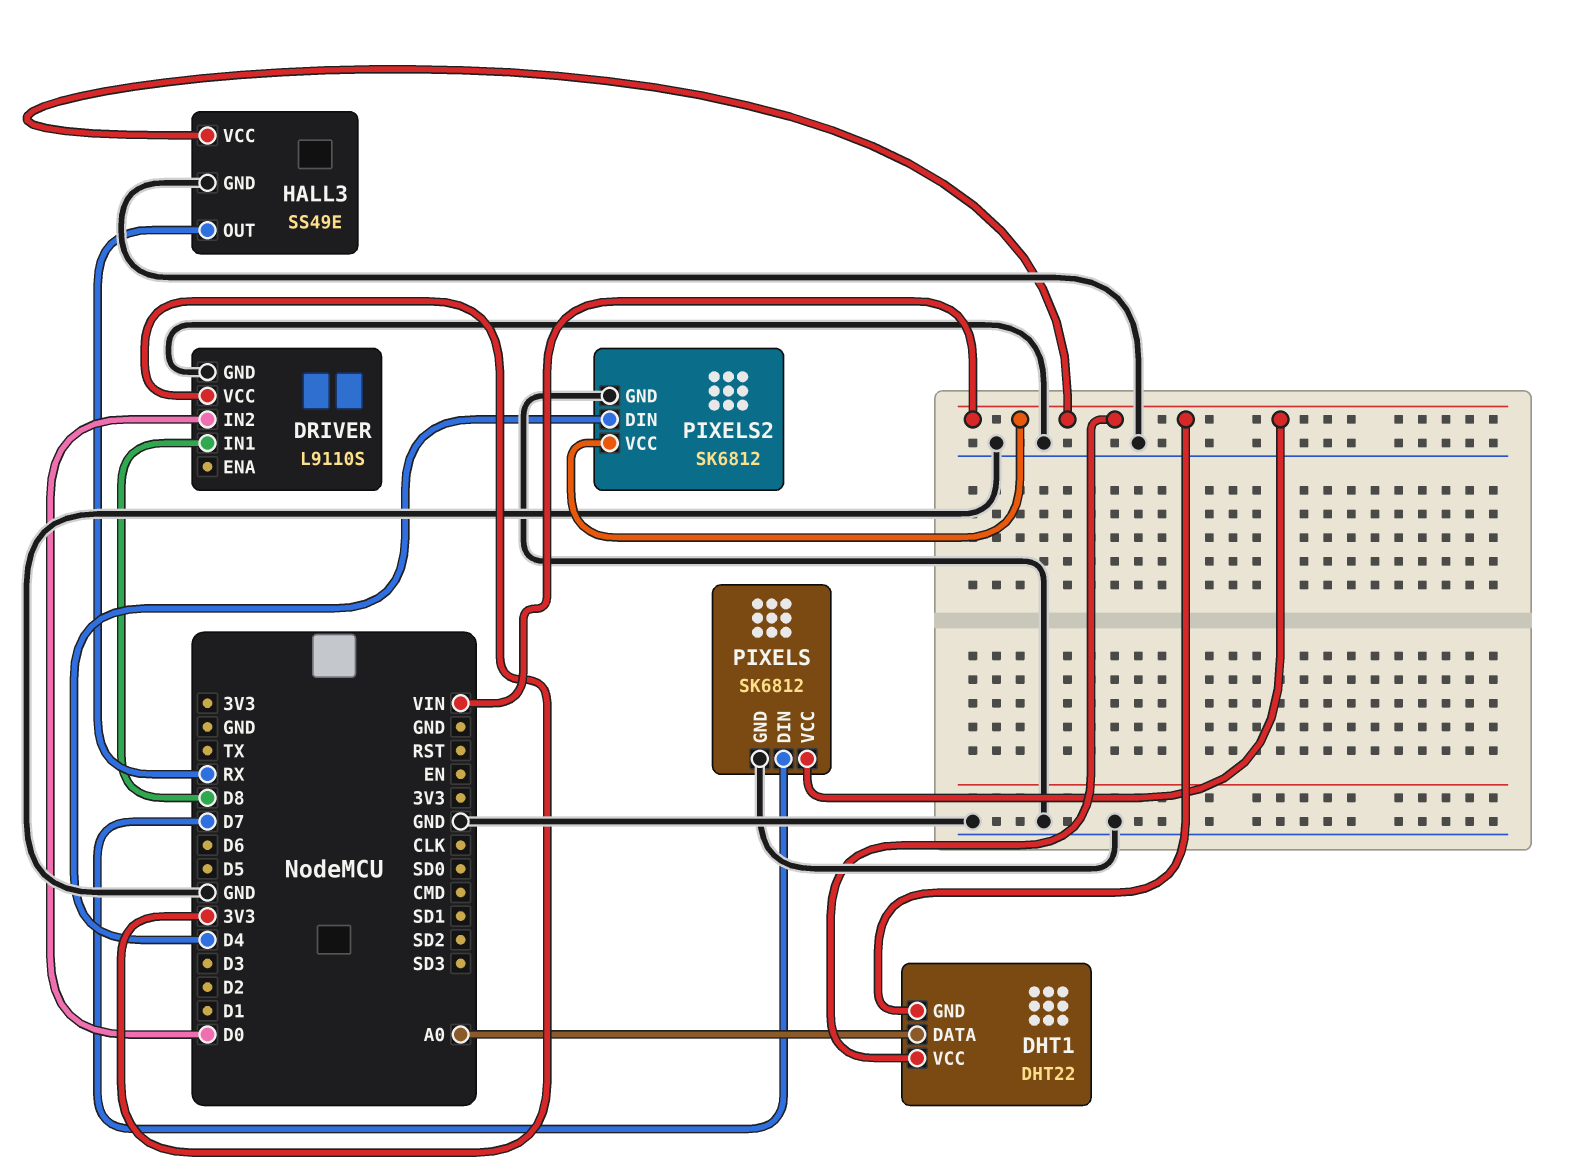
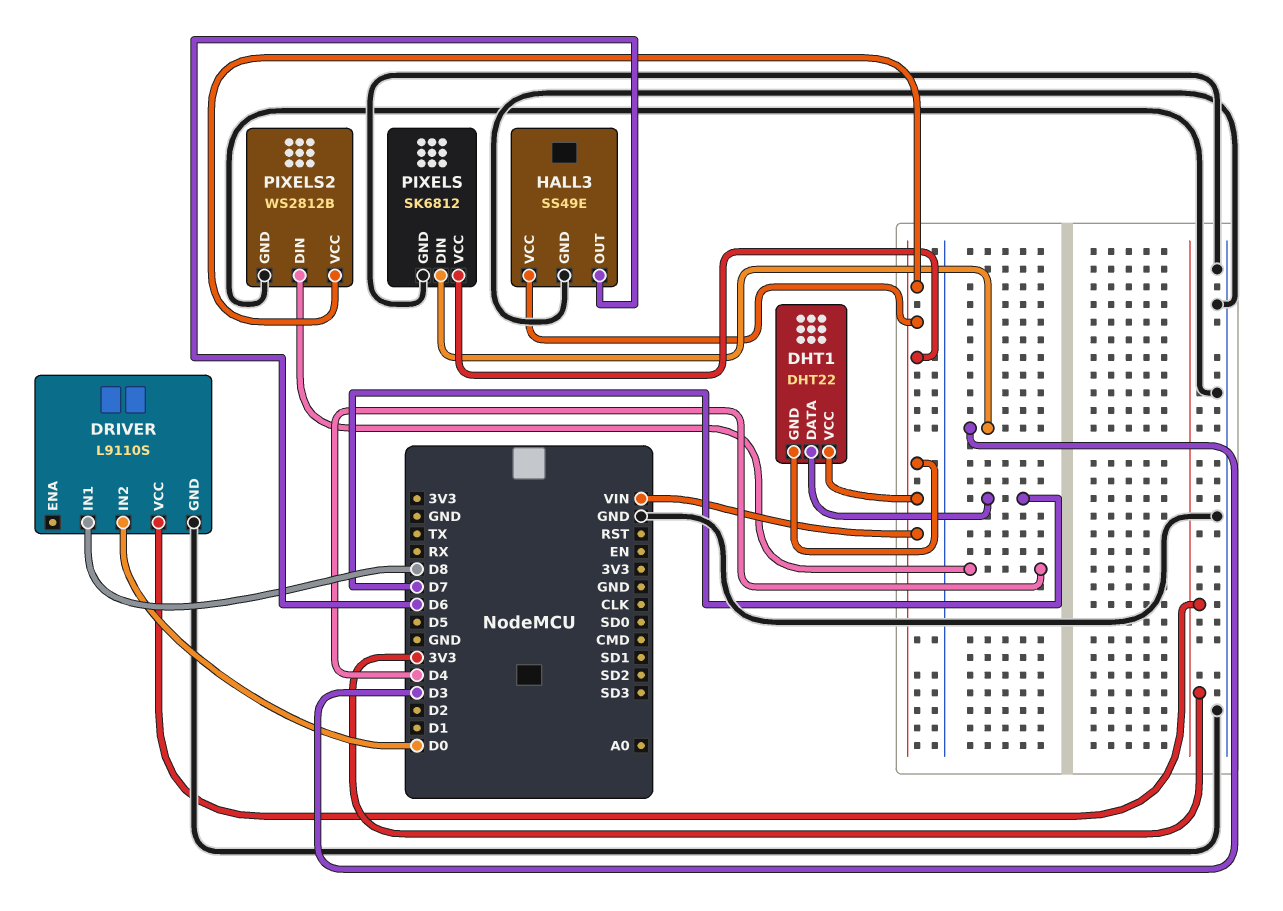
DHT1 pin DATA: A0 -> D7
HALL3 pin OUT: RX -> D6
PIXELS pin DIN: D7 -> D3
PIXELS2: SK6812 -> WS2812B

